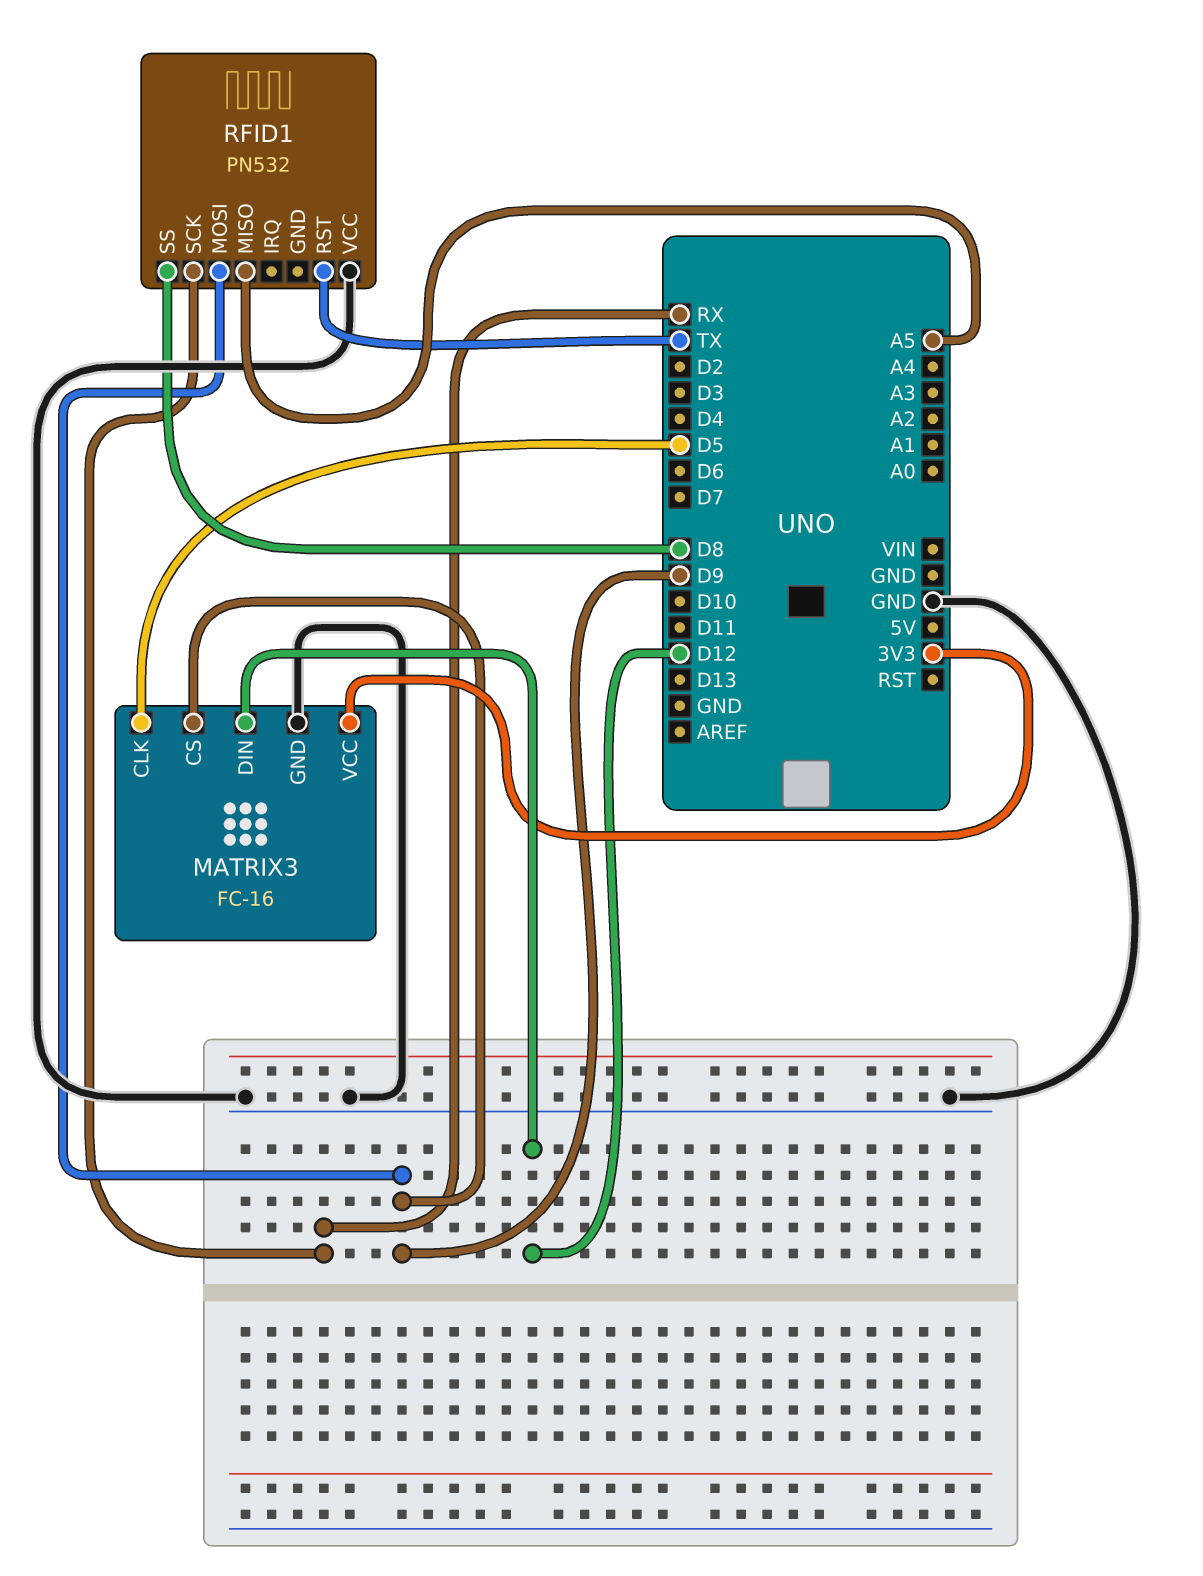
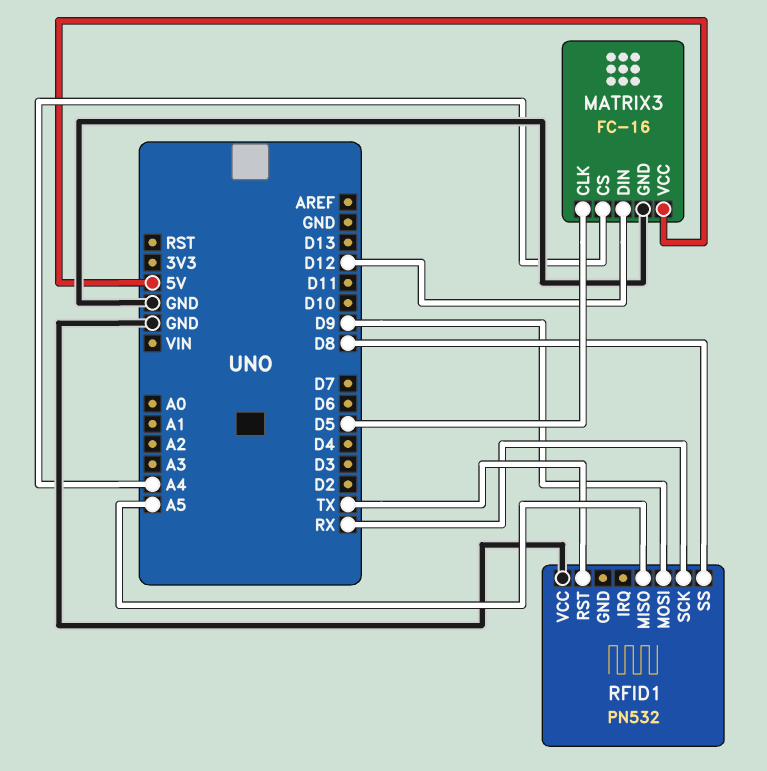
MATRIX3 pin CS: D9 -> A4
MATRIX3 pin VCC: 3V3 -> 5V

